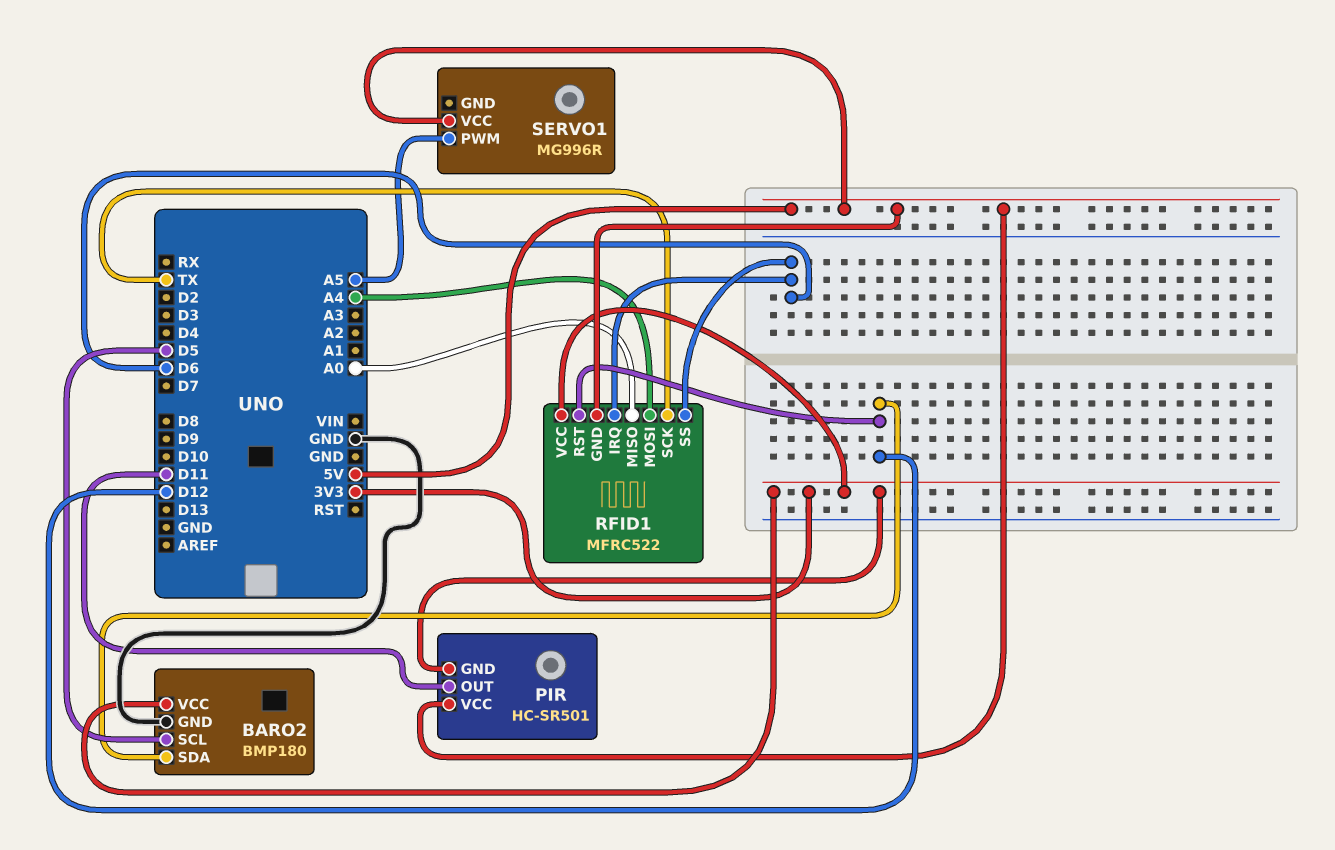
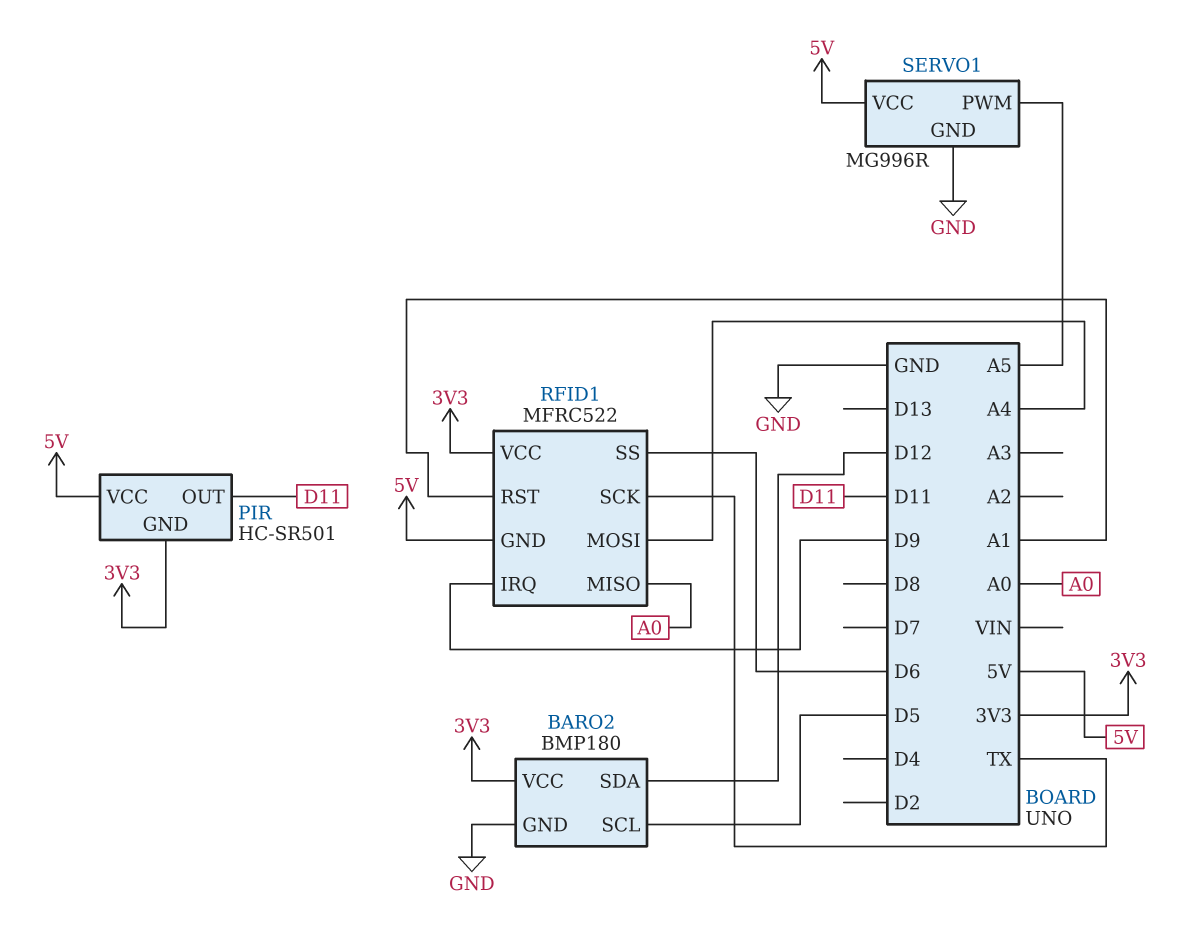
RFID1 pin IRQ: D6 -> D9
RFID1 pin RST: D12 -> A1
SERVO1 pin GND: none -> GND

